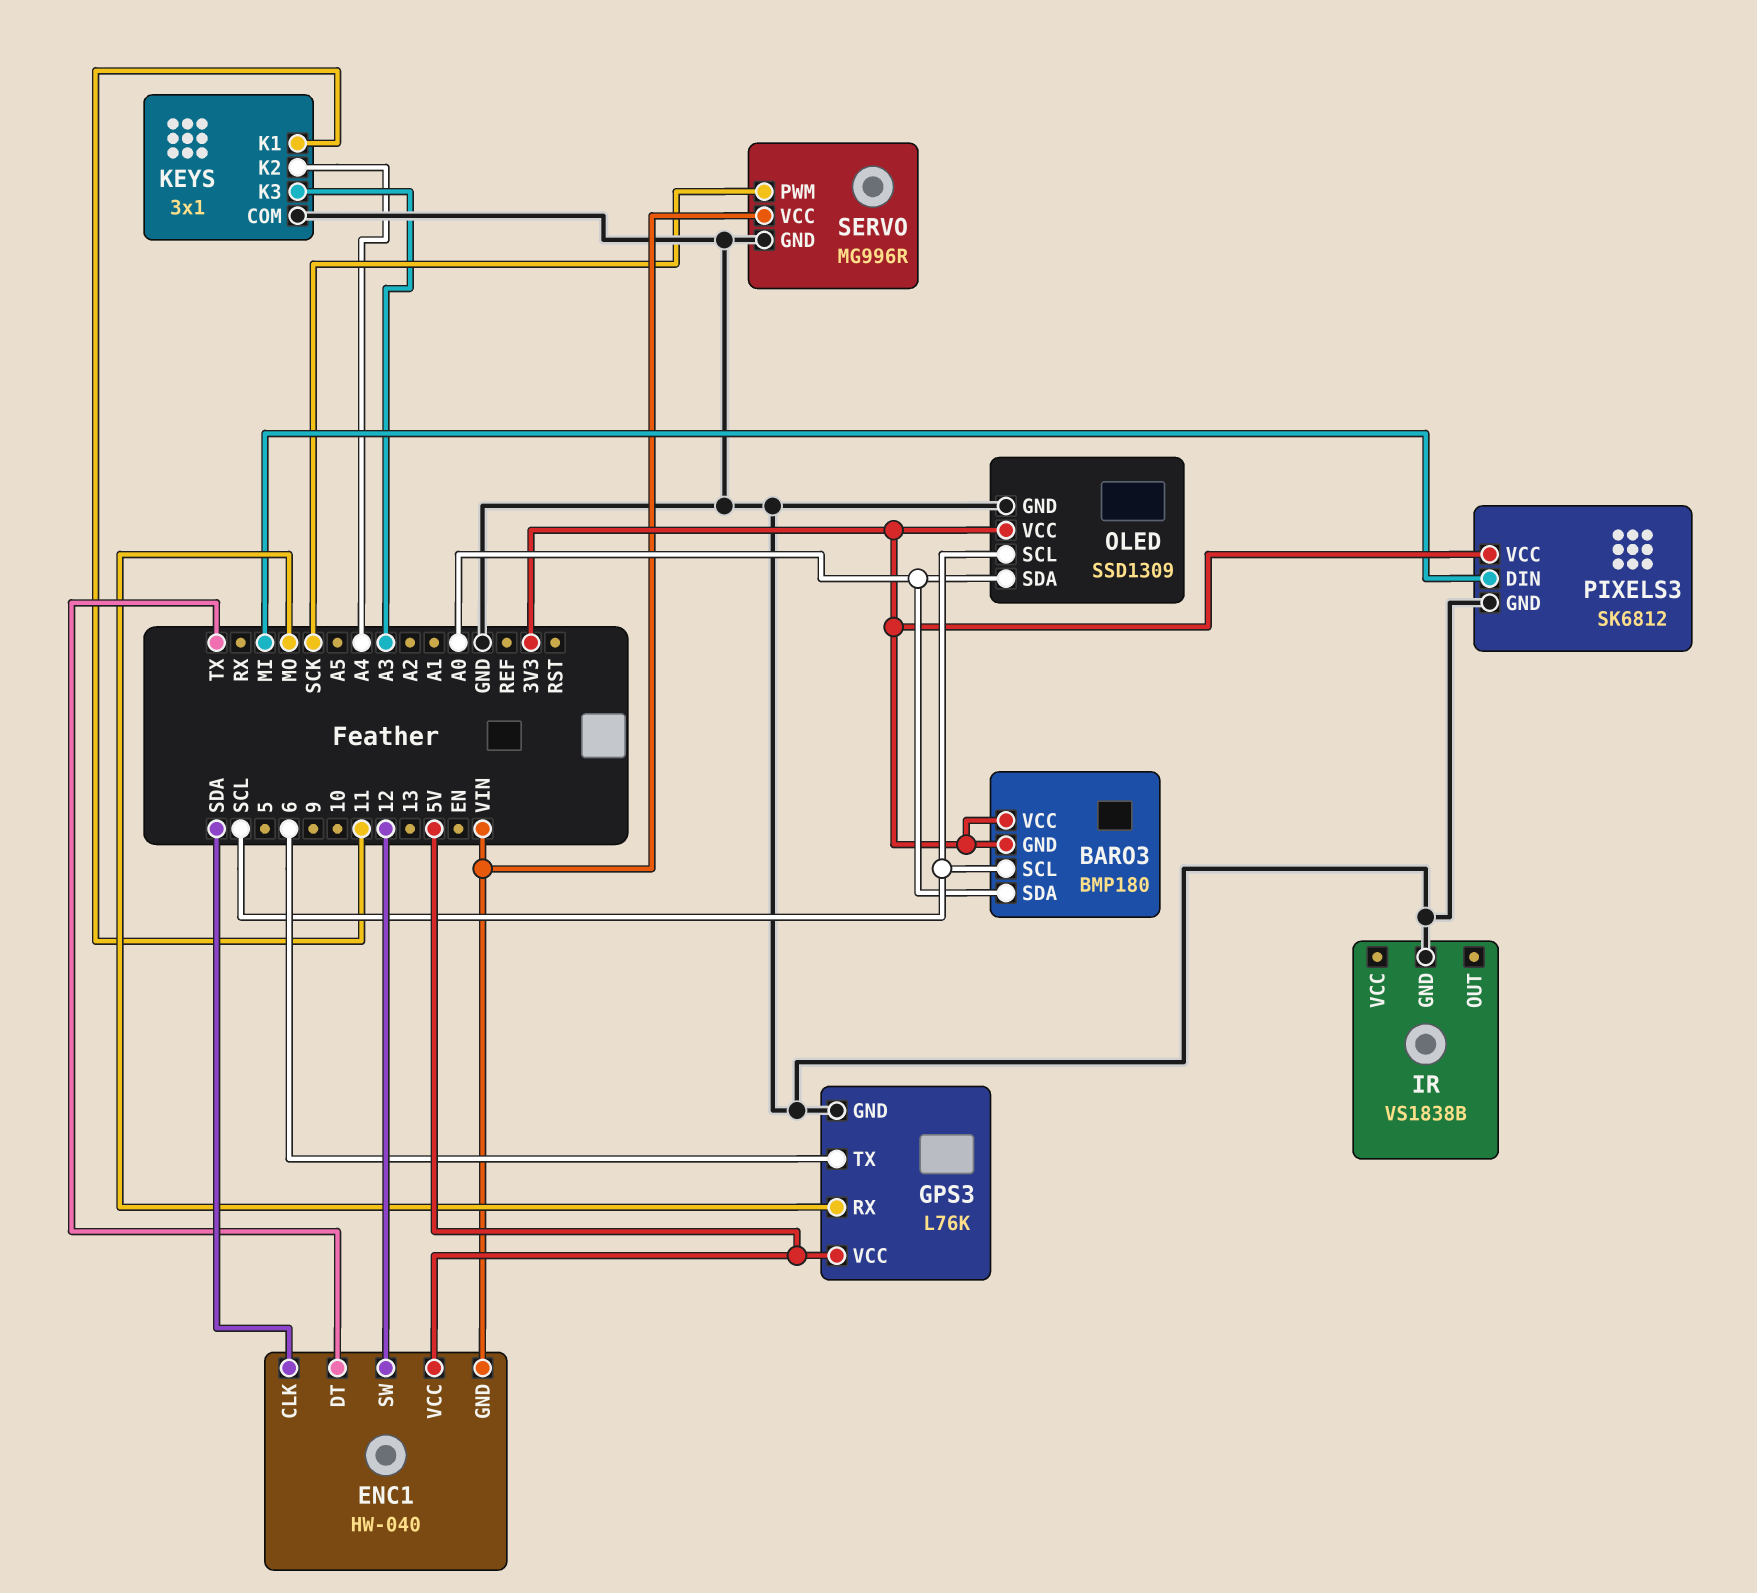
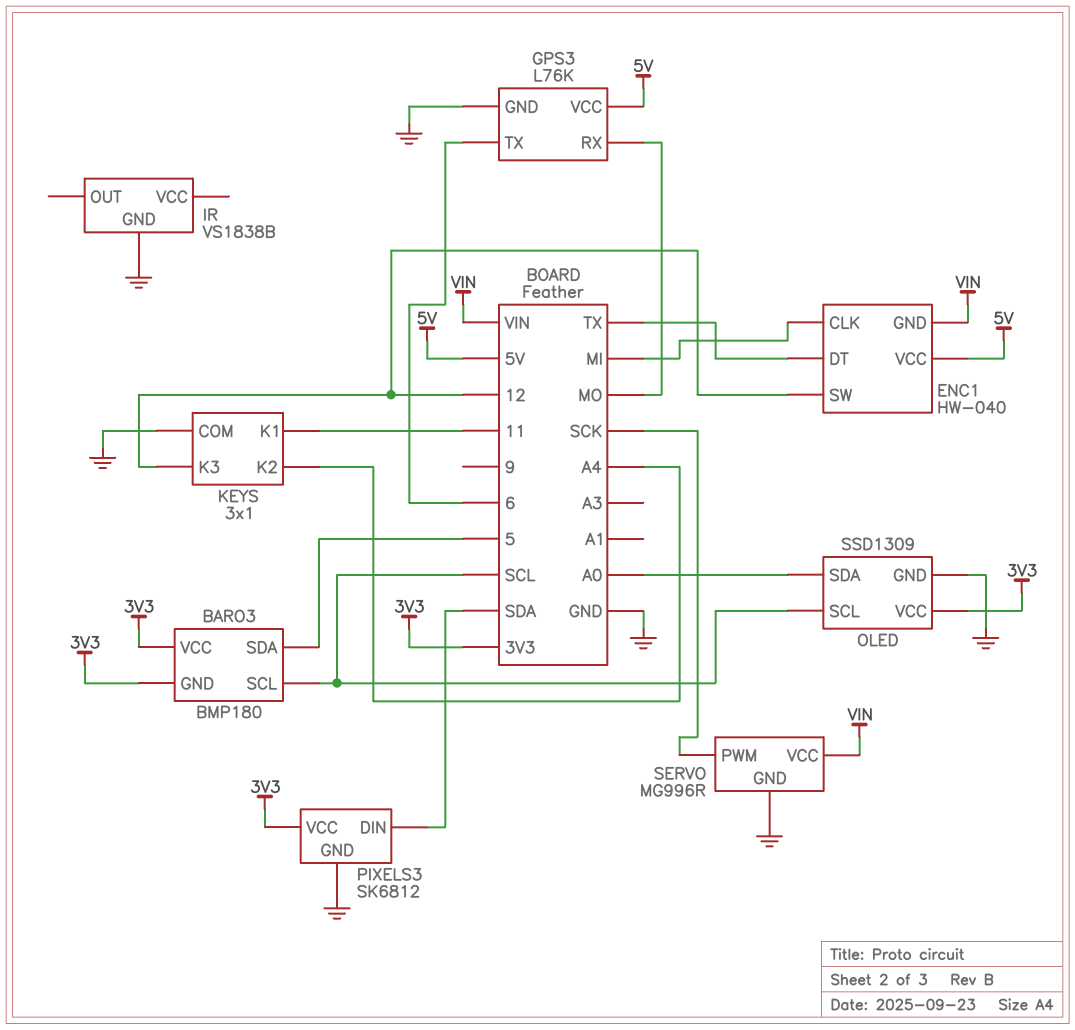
BARO3 pin SDA: A0 -> 5
ENC1 pin CLK: SDA -> MI
KEYS pin K3: A3 -> 12
PIXELS3 pin DIN: MI -> SDA

